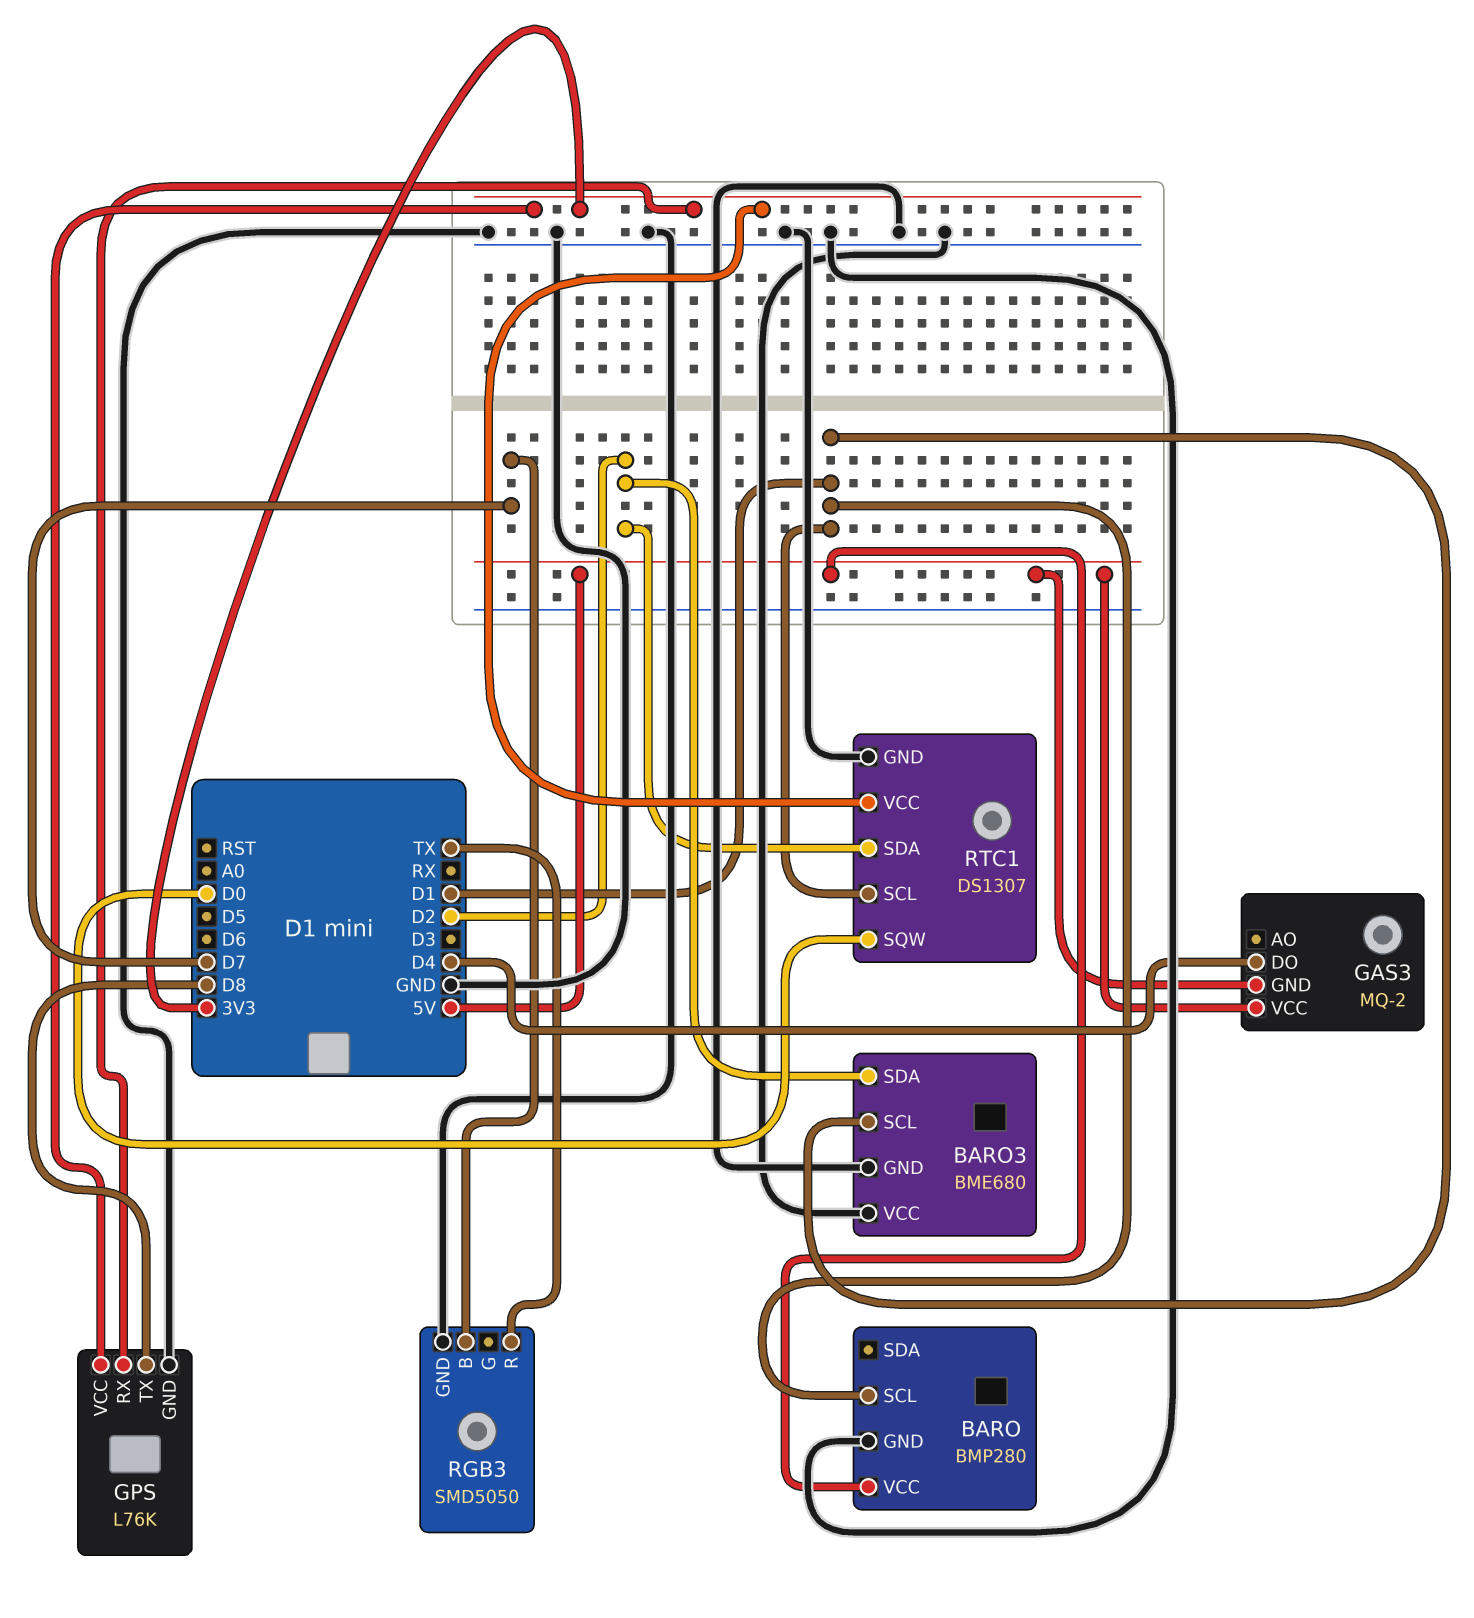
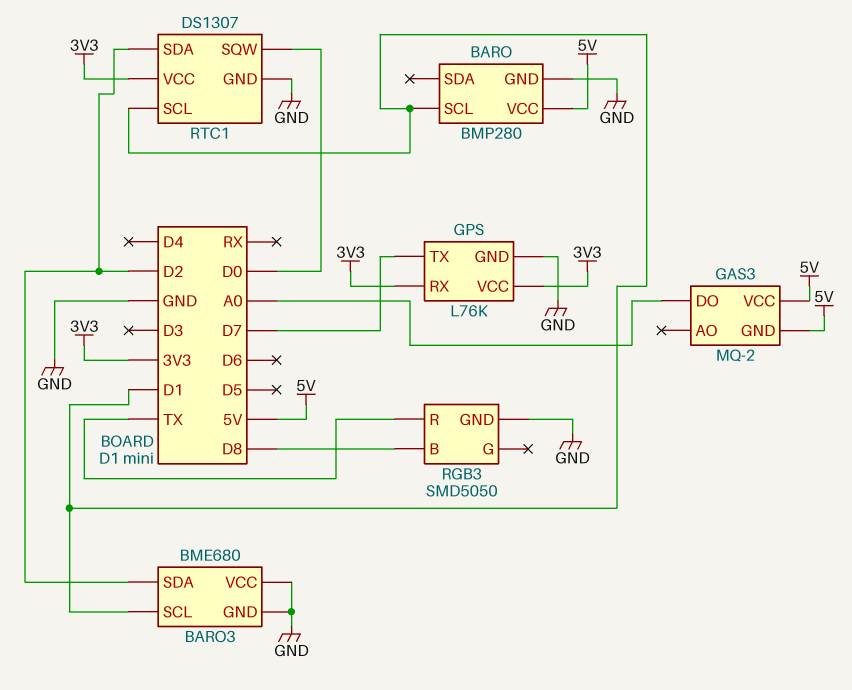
GAS3 pin DO: D4 -> A0
GPS pin TX: D8 -> D7
RGB3 pin B: D7 -> D8

